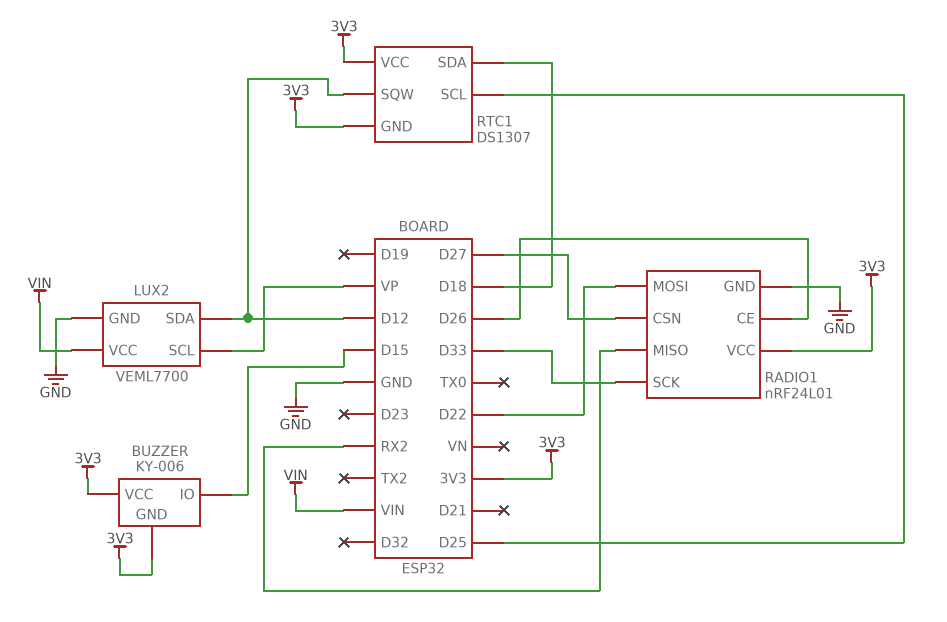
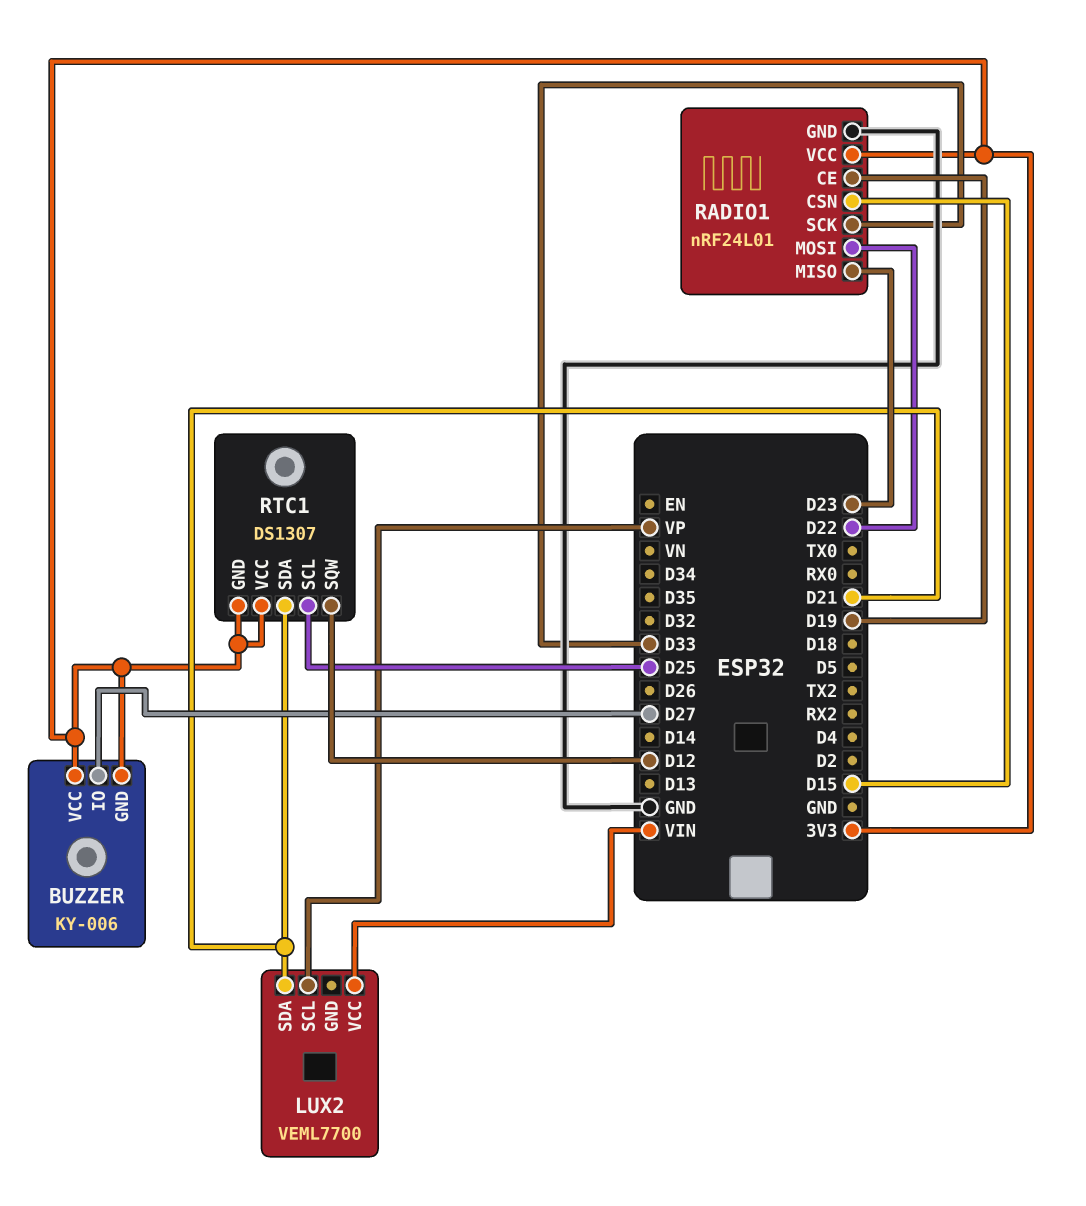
BUZZER pin IO: D15 -> D27
LUX2 pin GND: GND -> none
LUX2 pin SDA: D12 -> D21
RADIO1 pin CE: D26 -> D19
RADIO1 pin CSN: D27 -> D15
RADIO1 pin MISO: RX2 -> D23
RTC1 pin SDA: D18 -> D21

